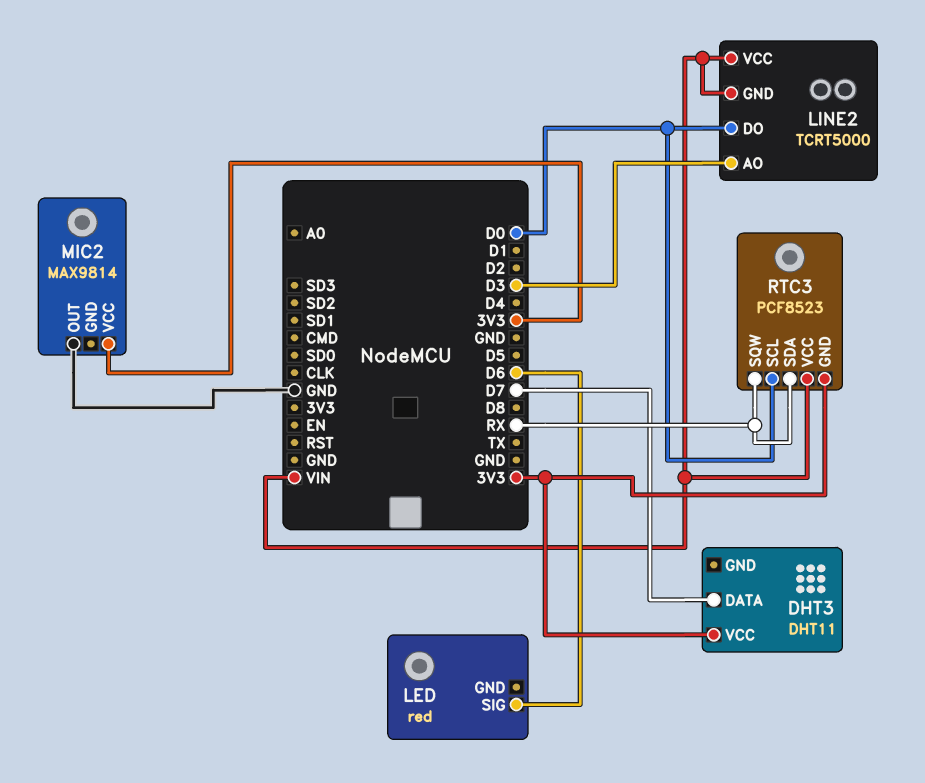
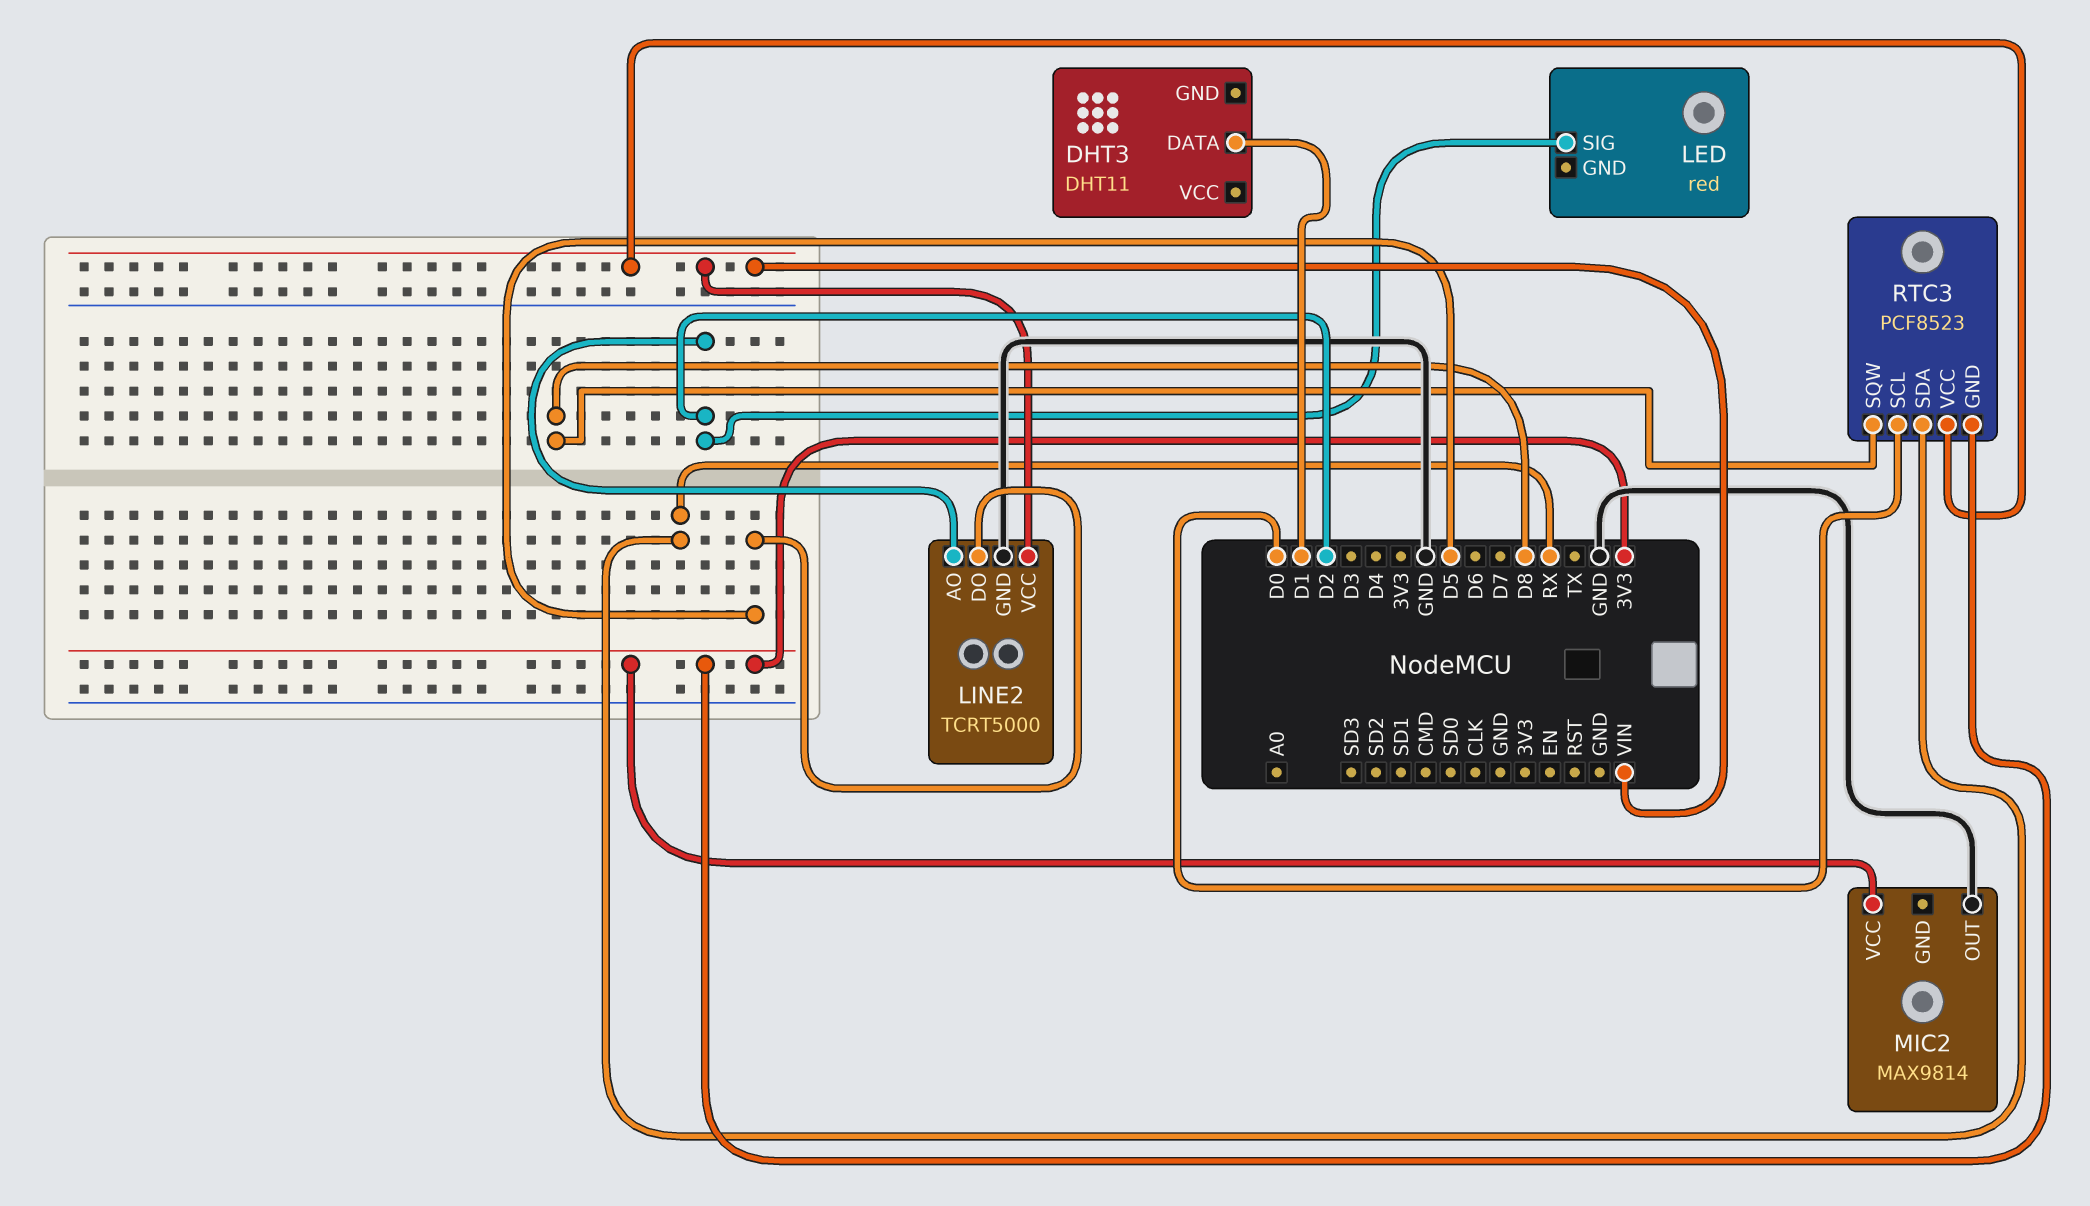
DHT3 pin DATA: D7 -> D1
DHT3 pin VCC: 3V3 -> none
LED pin SIG: D6 -> D2
LINE2 pin AO: D3 -> D2
LINE2 pin DO: D0 -> D5
LINE2 pin GND: VIN -> GND
RTC3 pin SQW: RX -> D8

